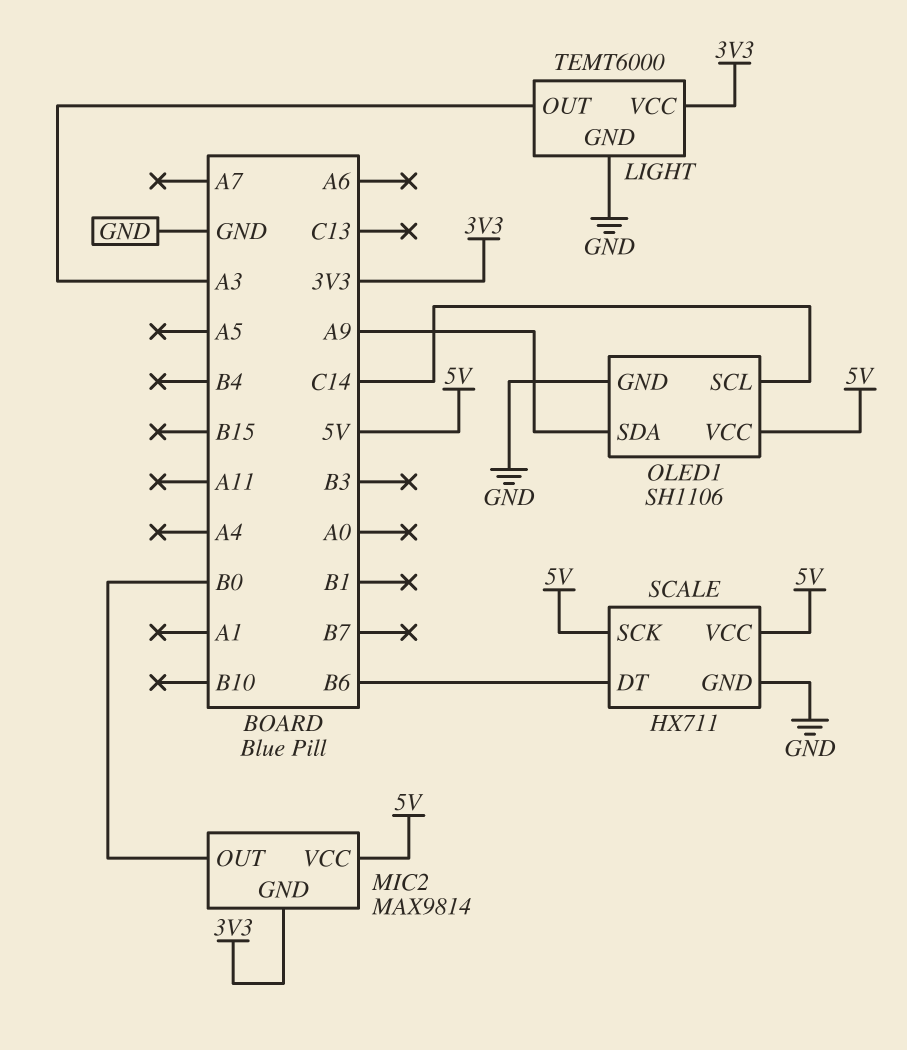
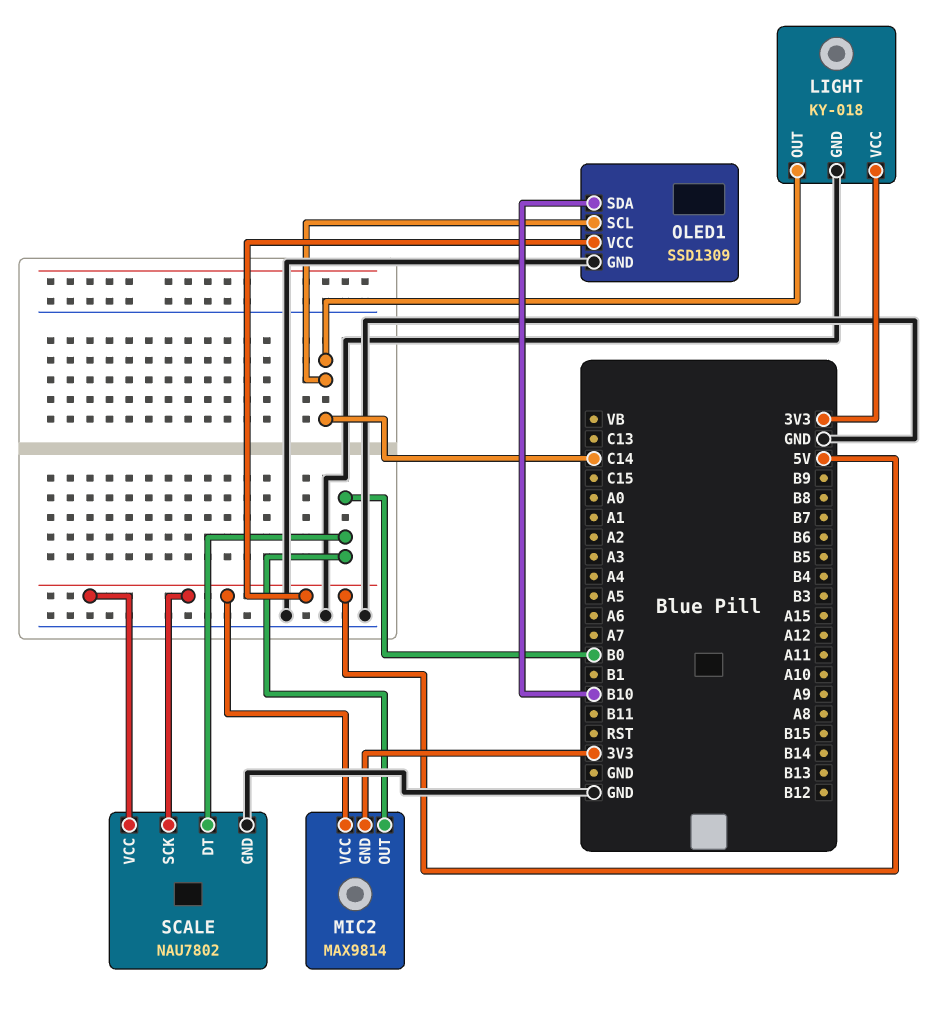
LIGHT: TEMT6000 -> KY-018
LIGHT pin OUT: A3 -> C14
OLED1: SH1106 -> SSD1309
OLED1 pin SDA: A9 -> B10
SCALE: HX711 -> NAU7802
SCALE pin DT: B6 -> B0

